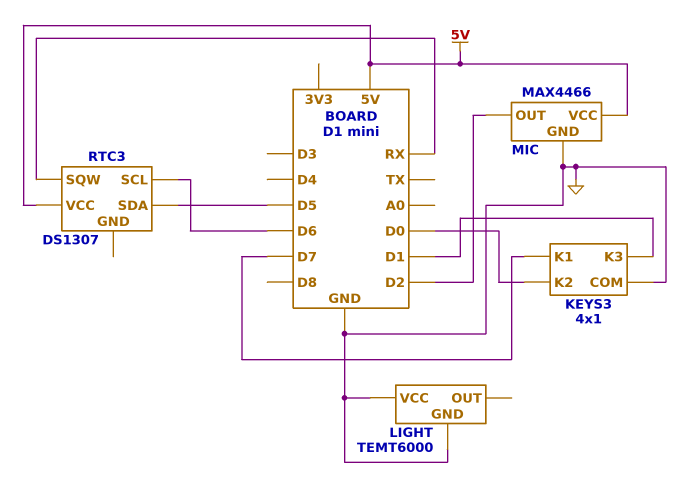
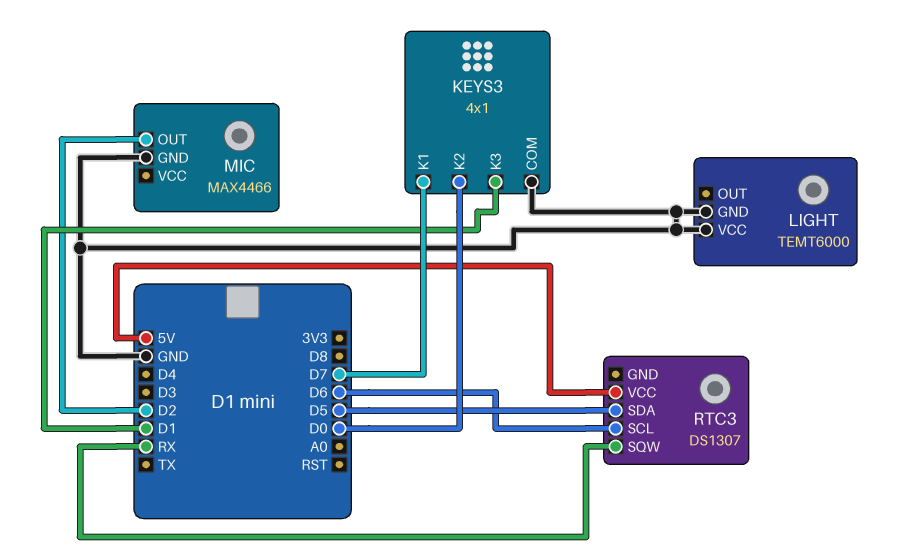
MIC pin VCC: 5V -> none

